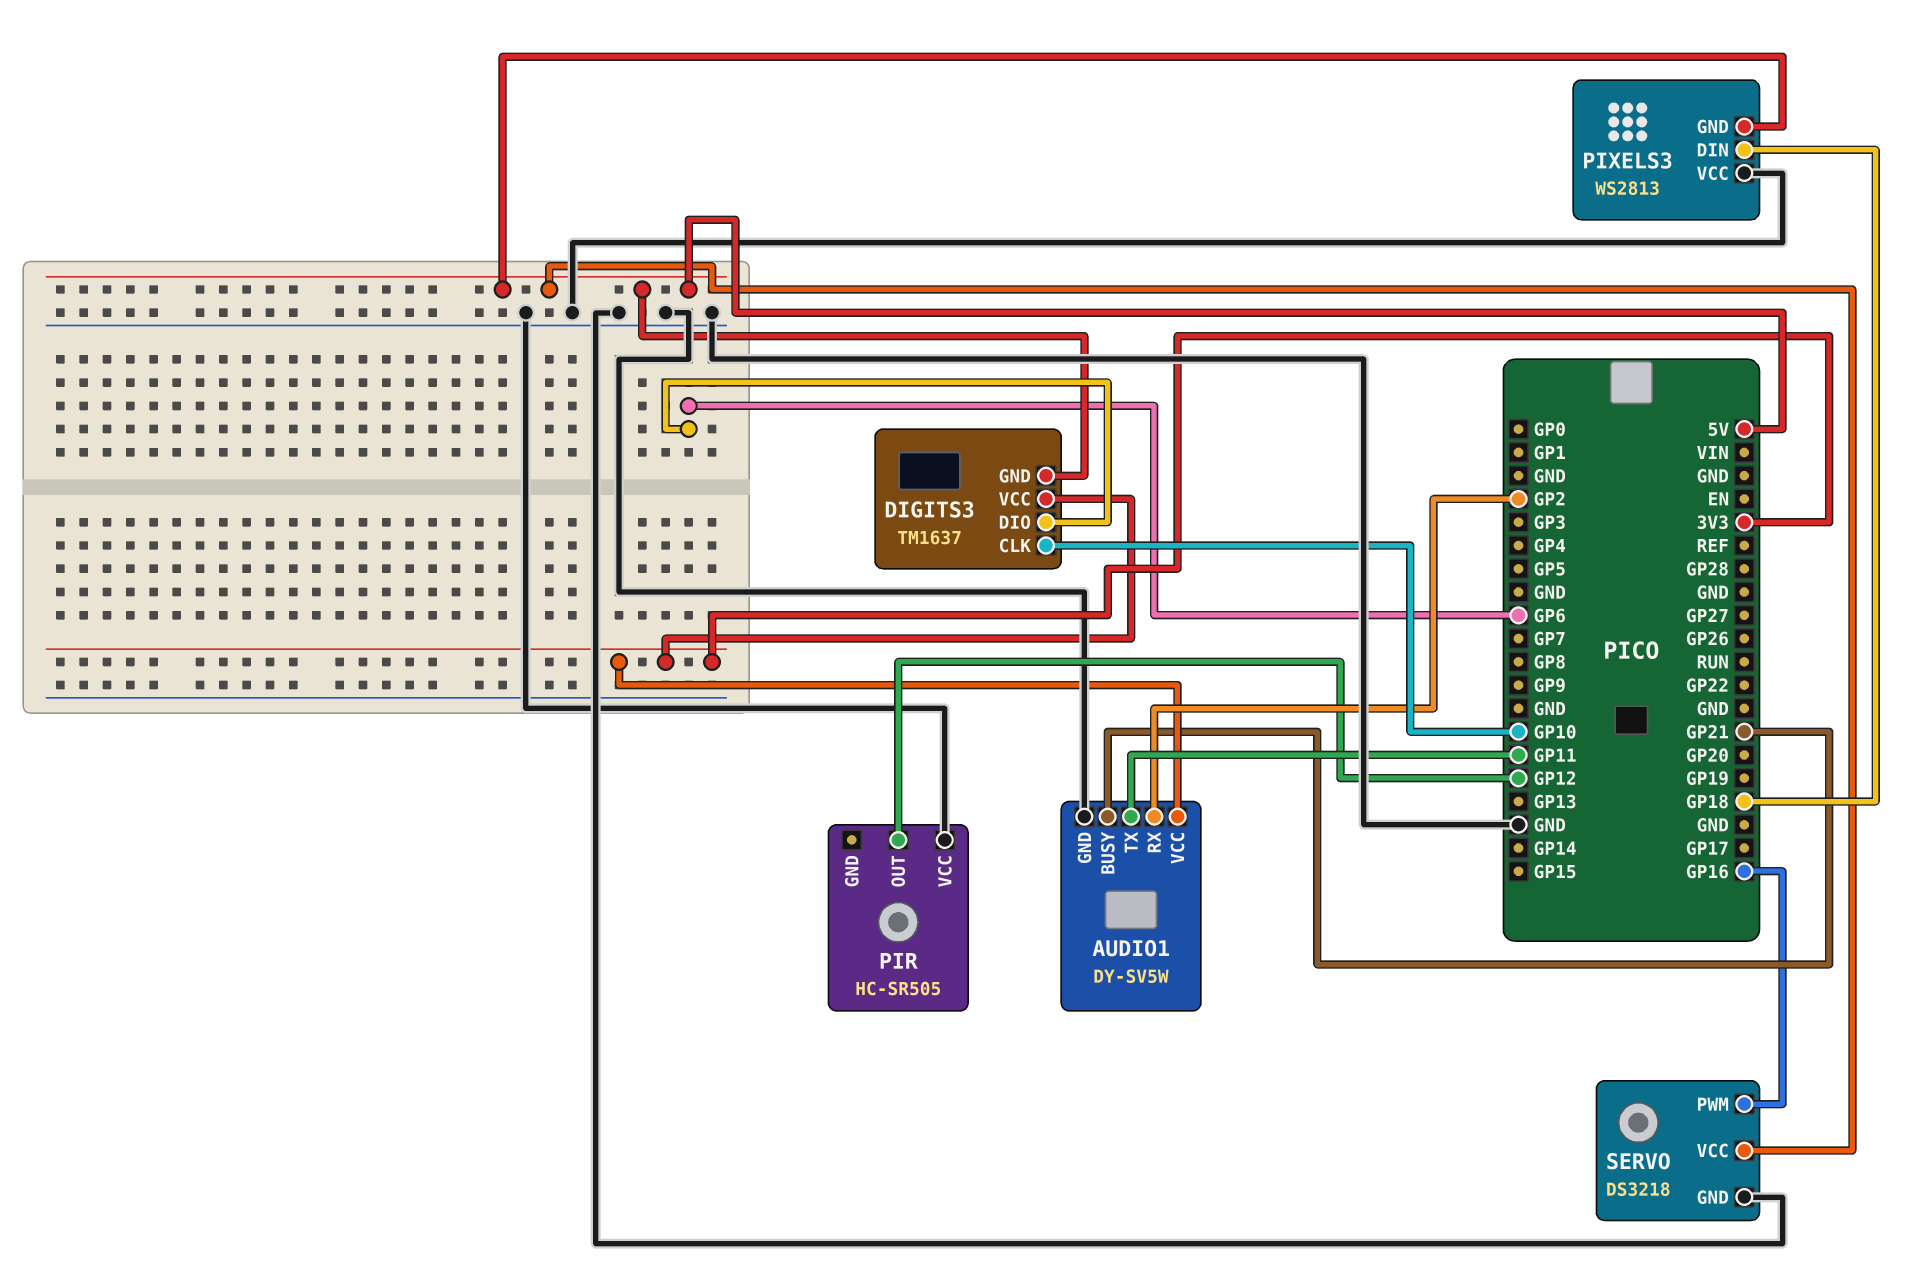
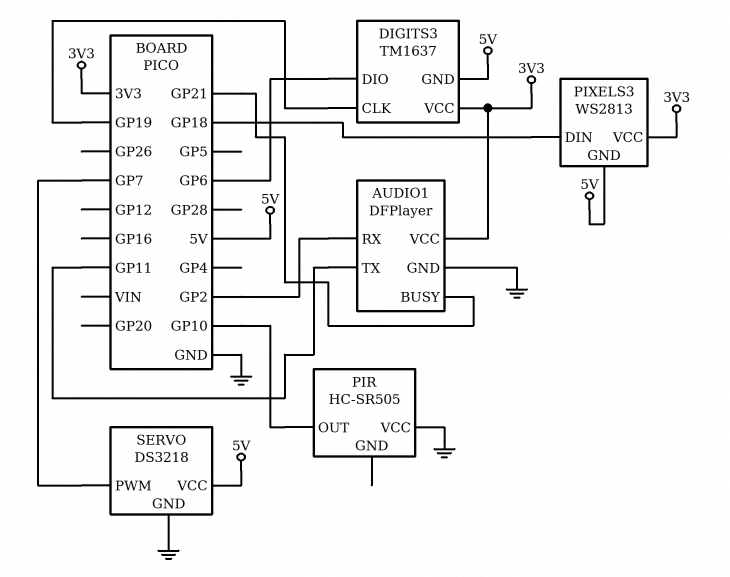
AUDIO1: DY-SV5W -> DFPlayer
DIGITS3 pin CLK: GP10 -> GP19
PIR pin OUT: GP12 -> GP10
PIXELS3 pin VCC: GND -> 3V3
SERVO pin PWM: GP16 -> GP7

